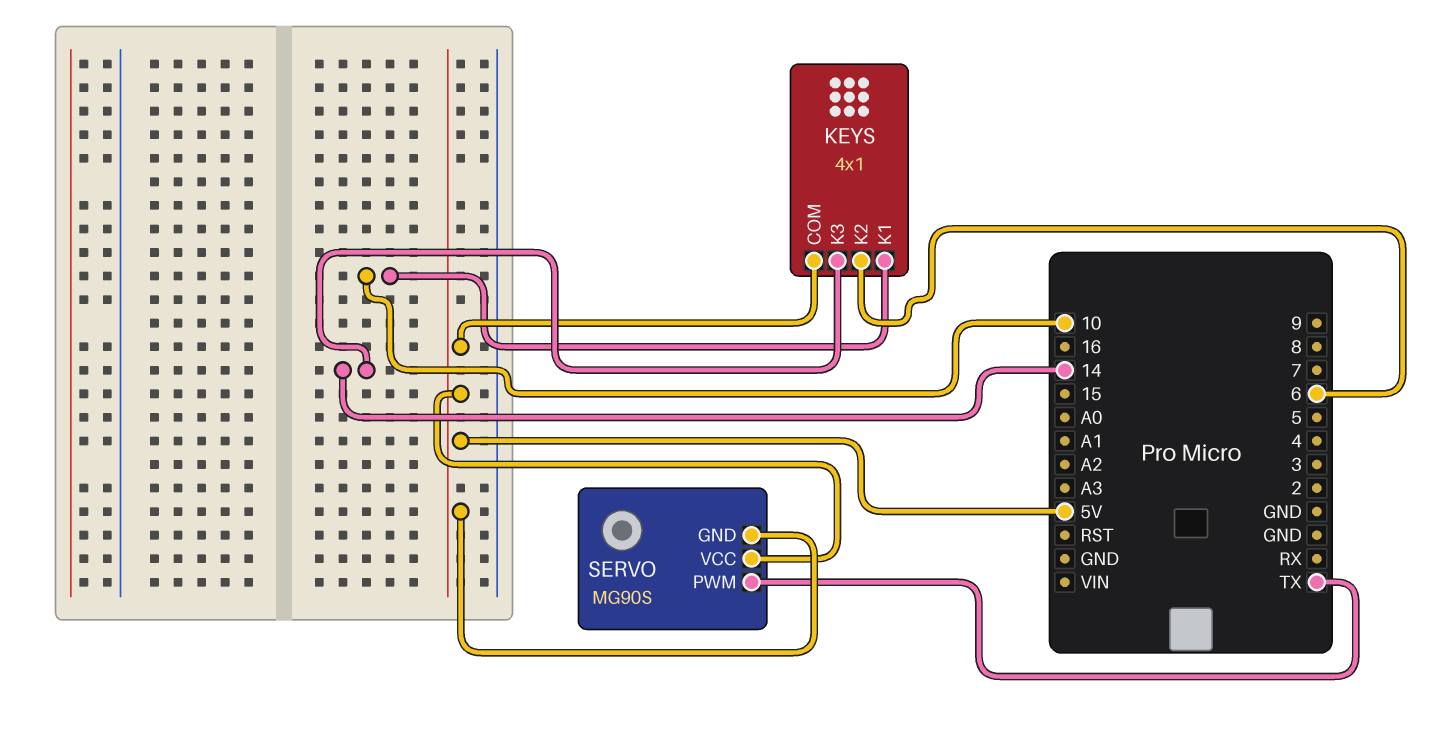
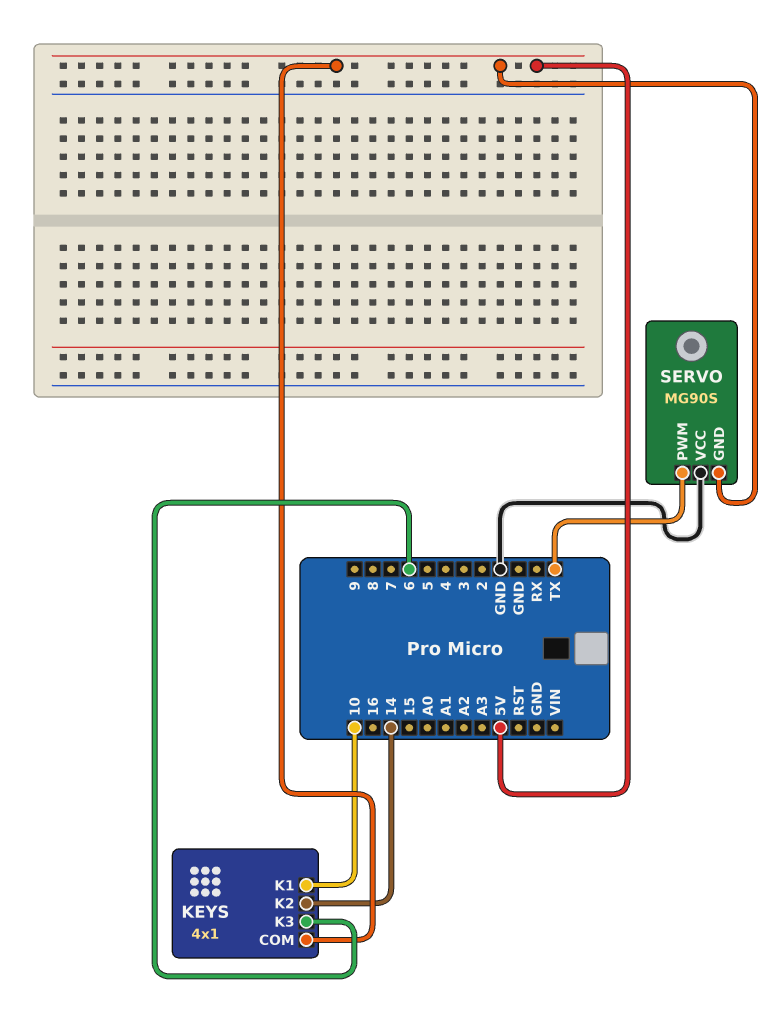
KEYS pin K2: 6 -> 14
KEYS pin K3: 14 -> 6
SERVO pin VCC: 5V -> GND

